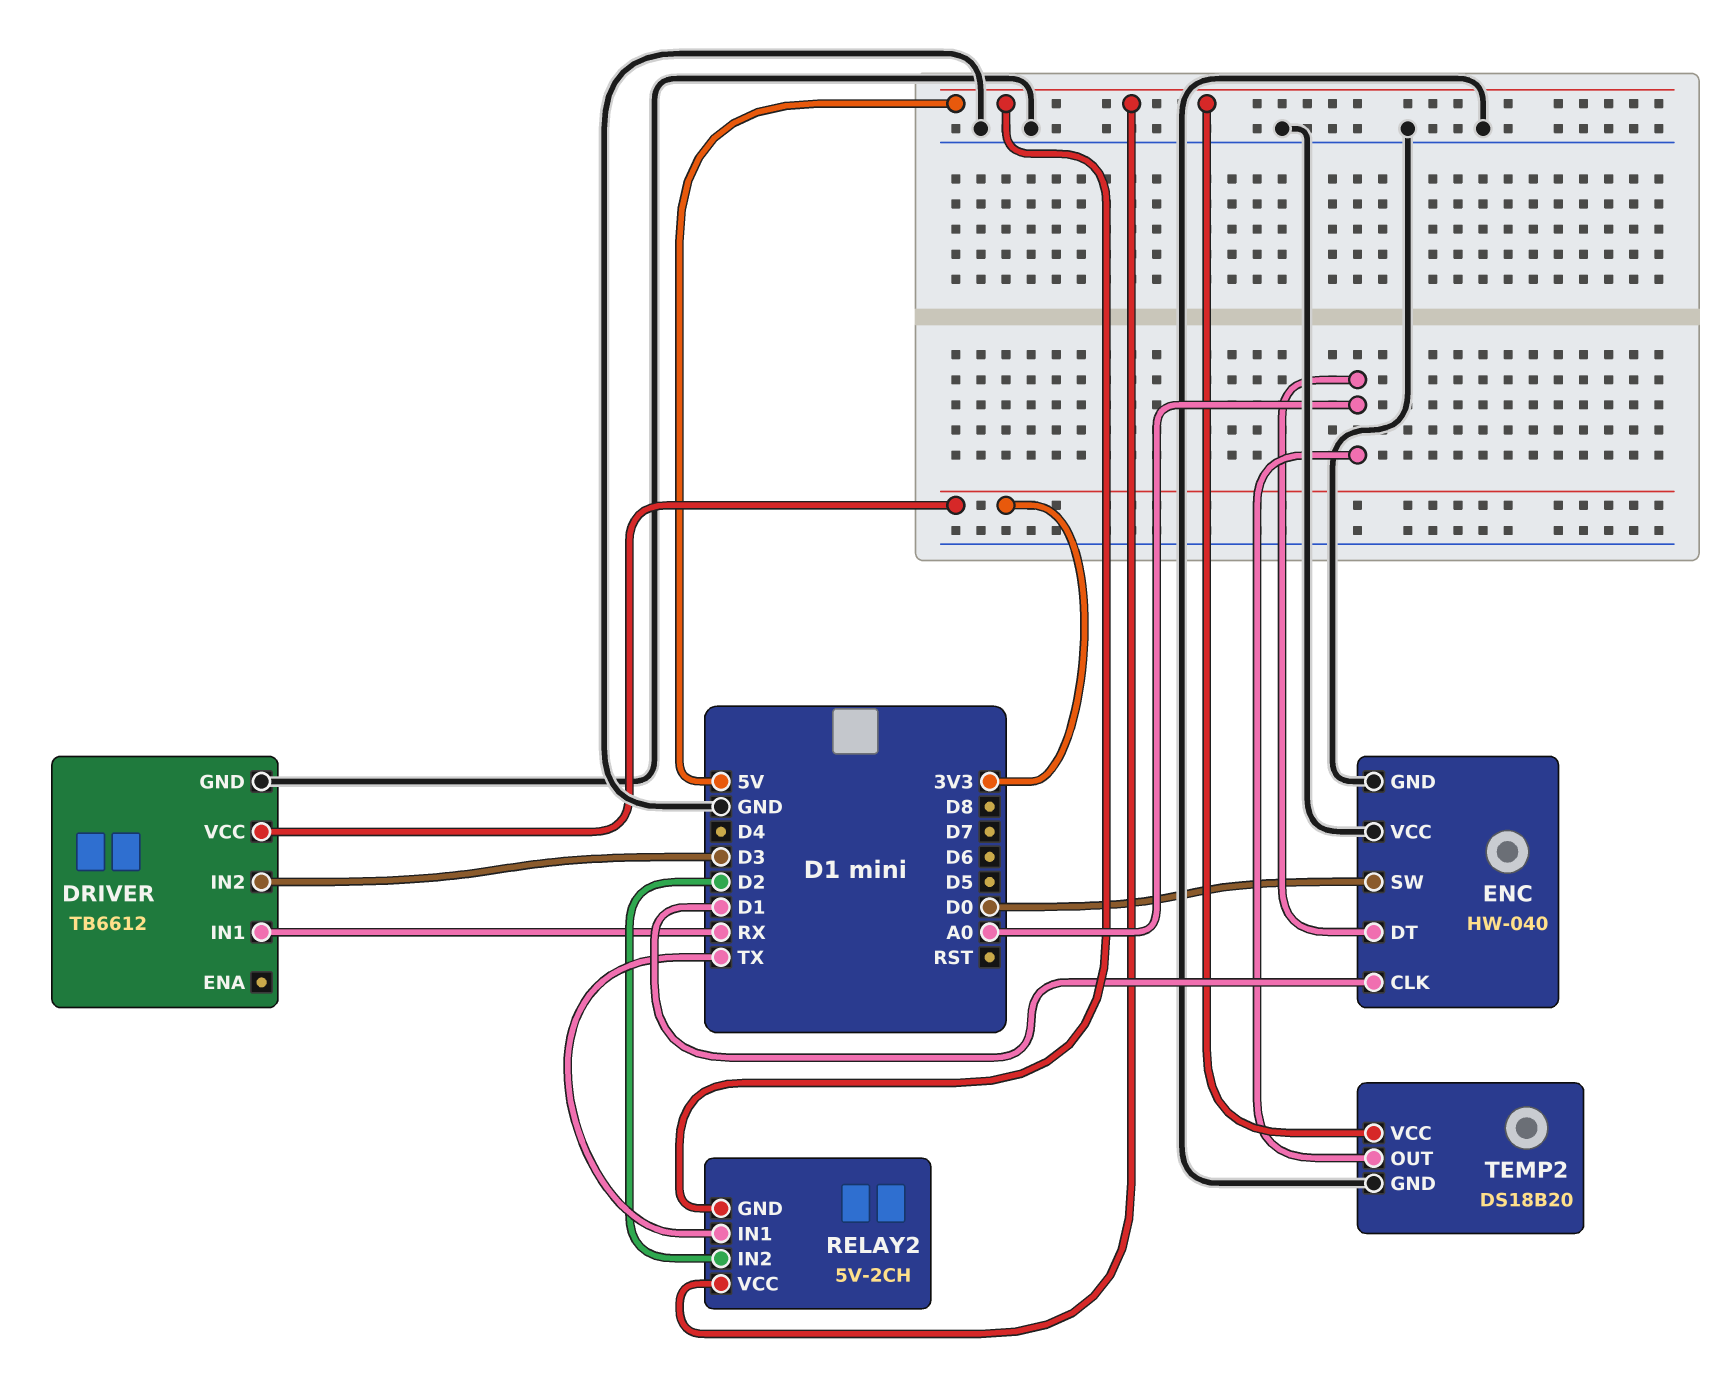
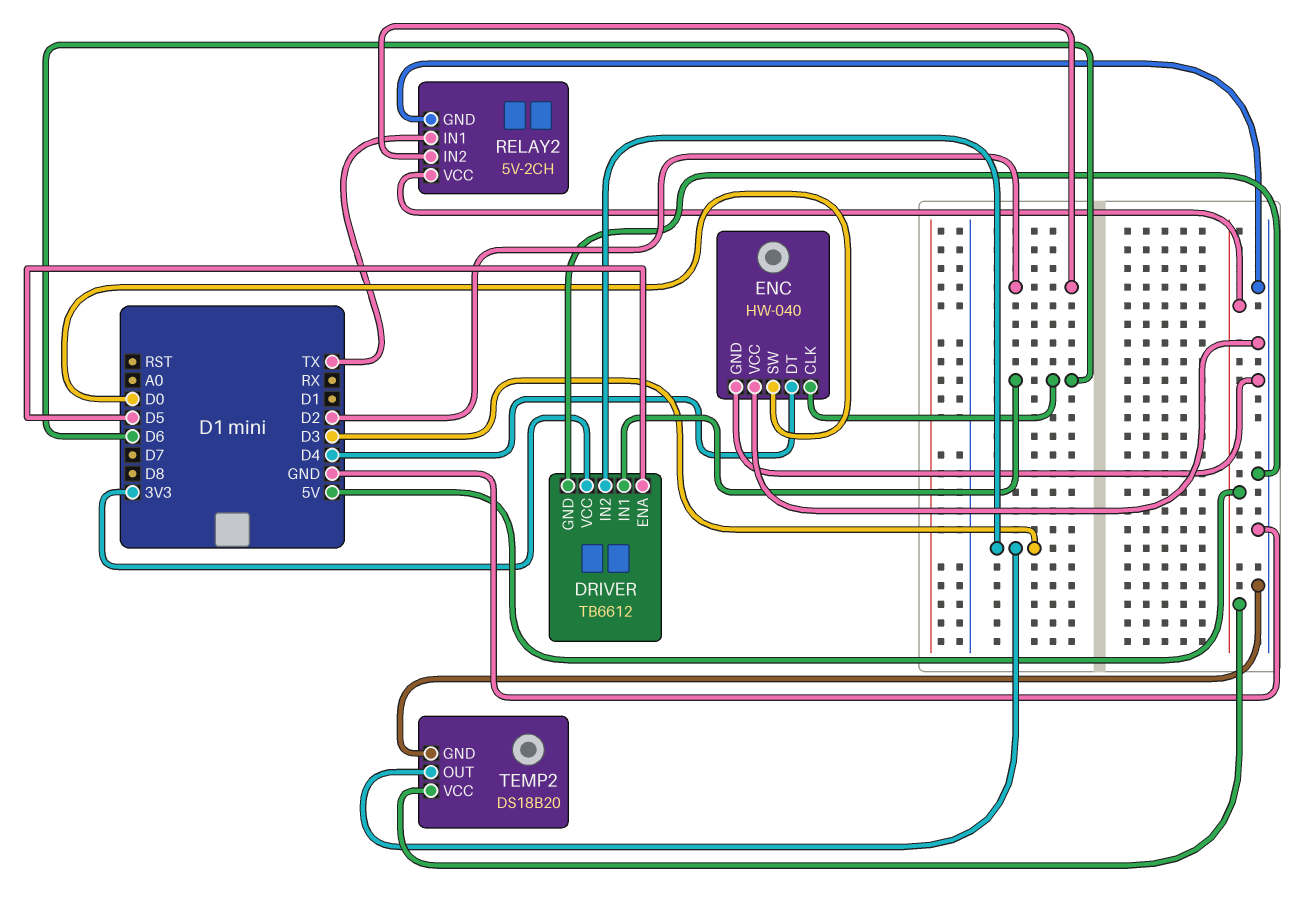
DRIVER pin ENA: none -> D5
DRIVER pin IN1: RX -> D6
ENC pin CLK: D1 -> D6
ENC pin DT: A0 -> D4
RELAY2 pin GND: 5V -> GND
TEMP2 pin OUT: A0 -> D3

